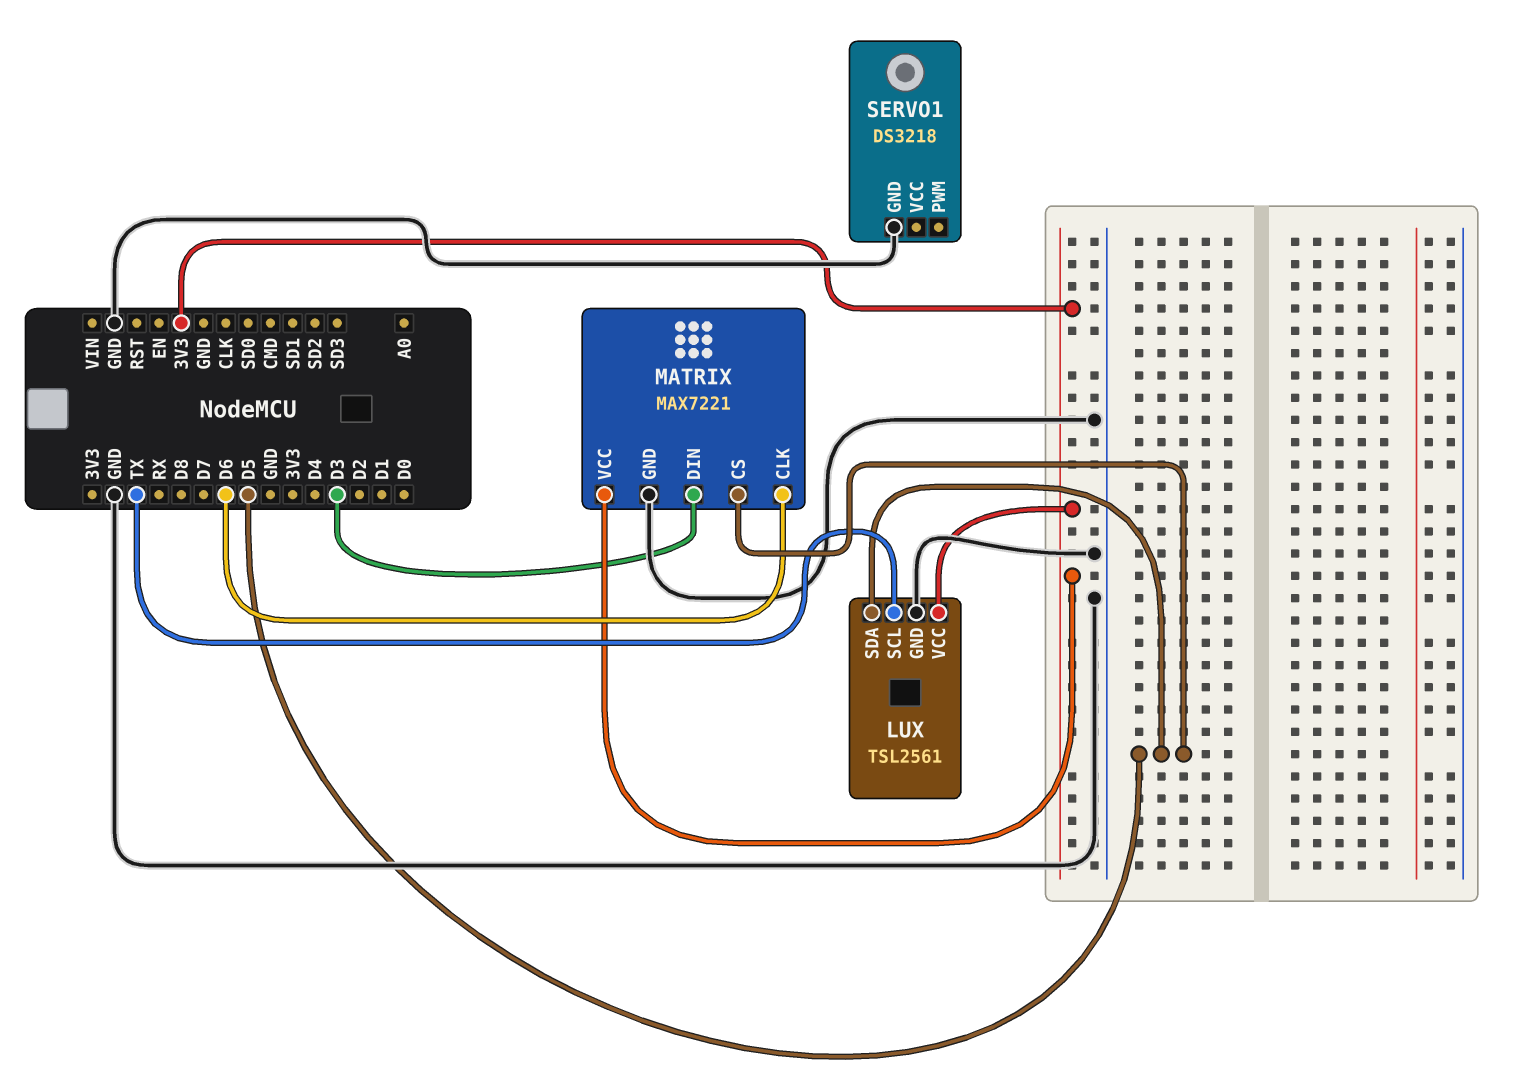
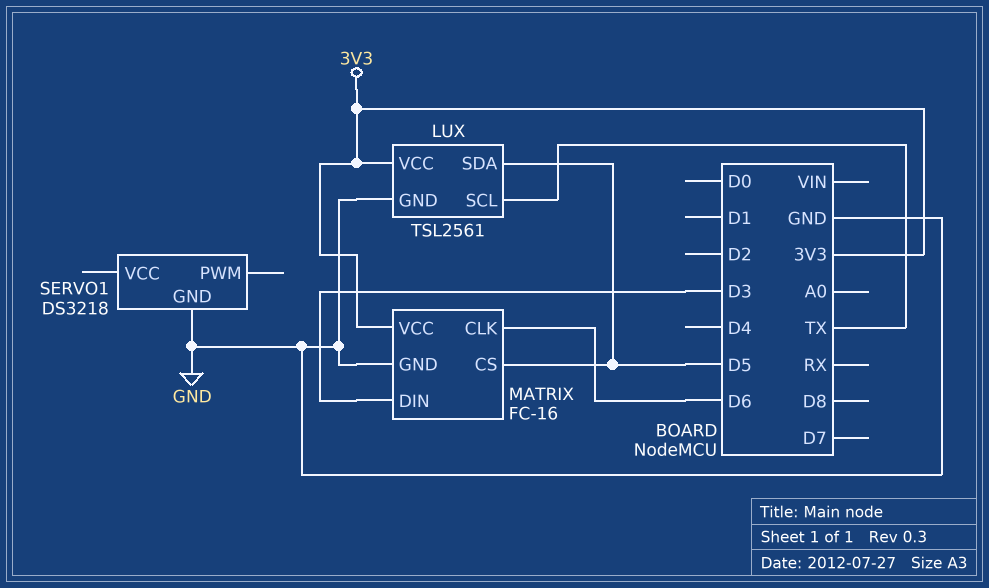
MATRIX: MAX7221 -> FC-16

